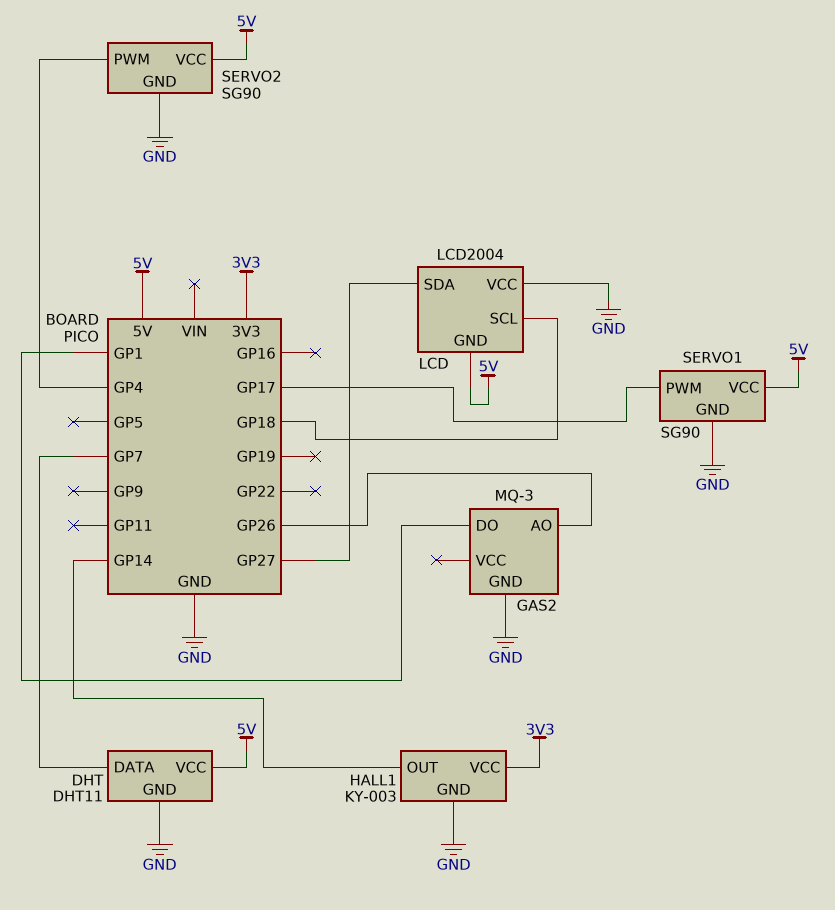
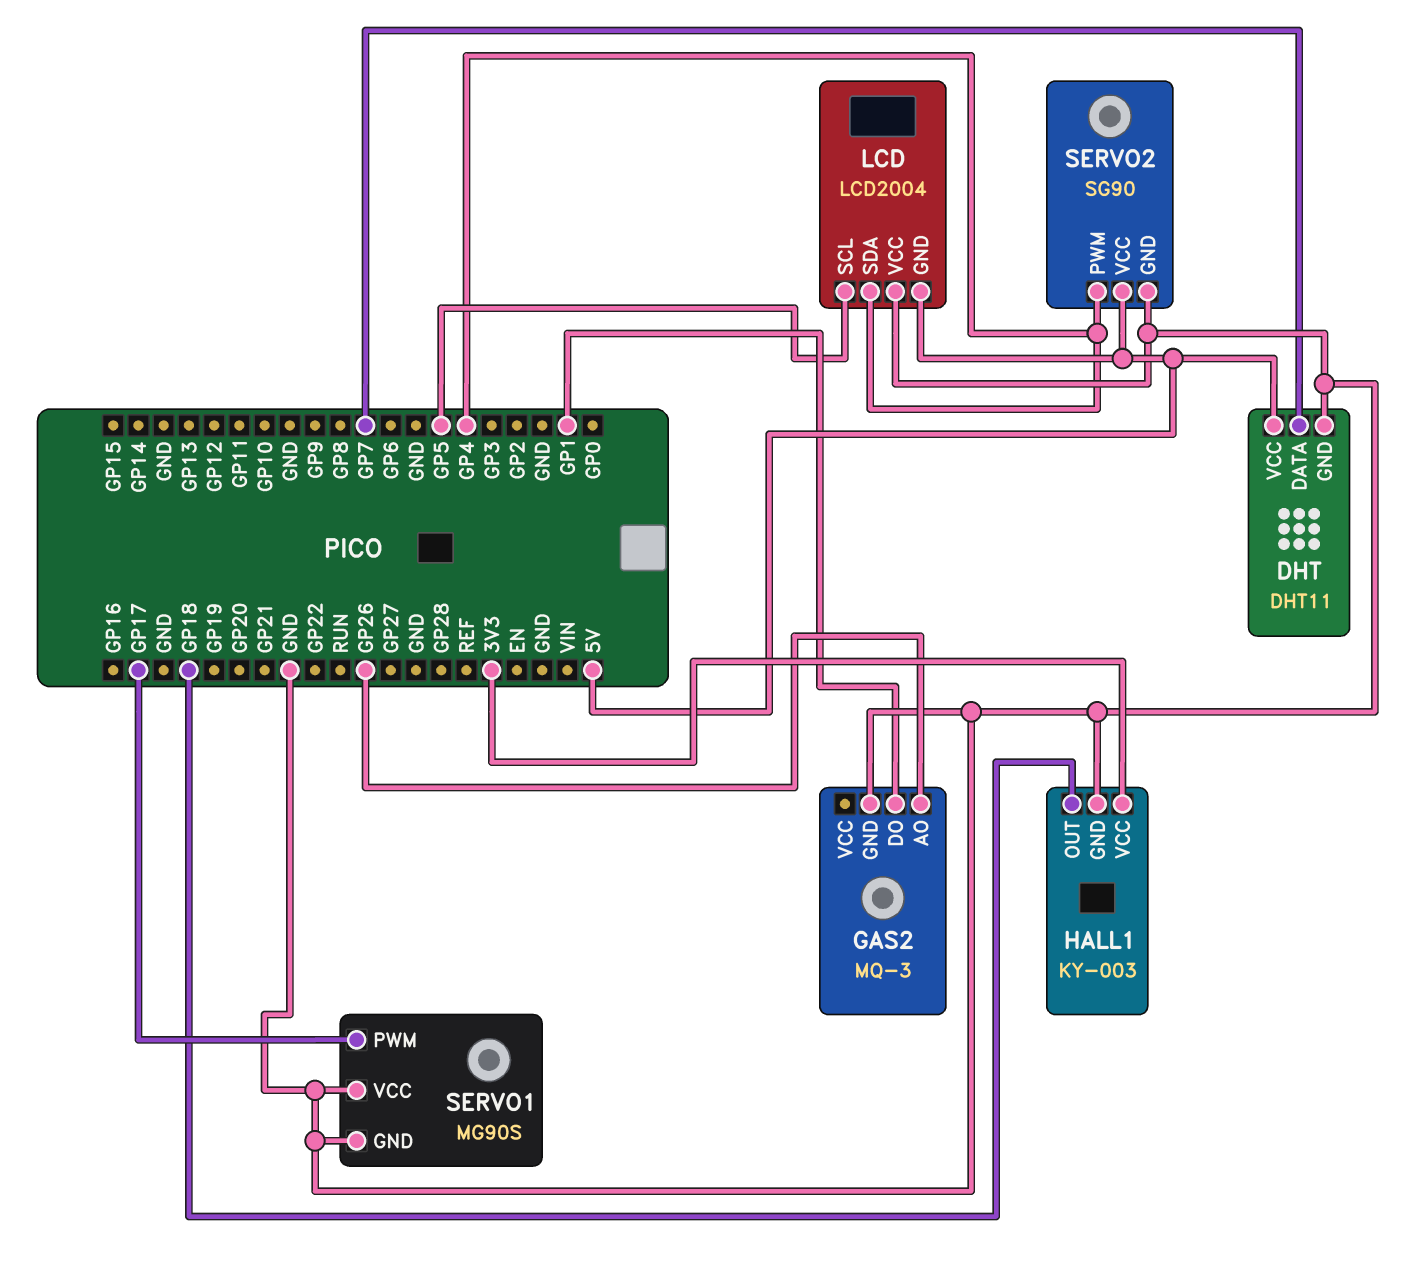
HALL1 pin OUT: GP14 -> GP18
LCD pin SCL: GP18 -> GP5
LCD pin SDA: GP27 -> GP4
SERVO1: SG90 -> MG90S
SERVO1 pin VCC: 5V -> GND

